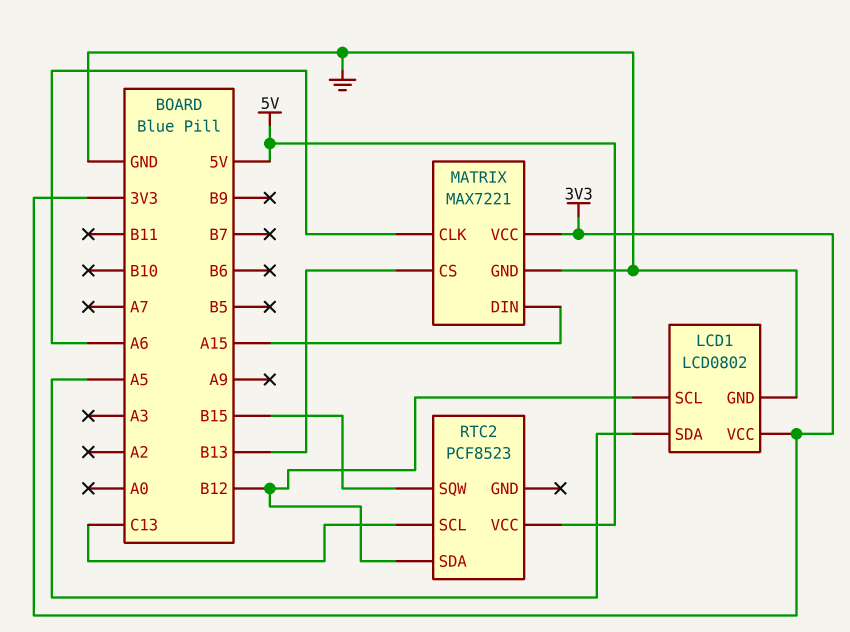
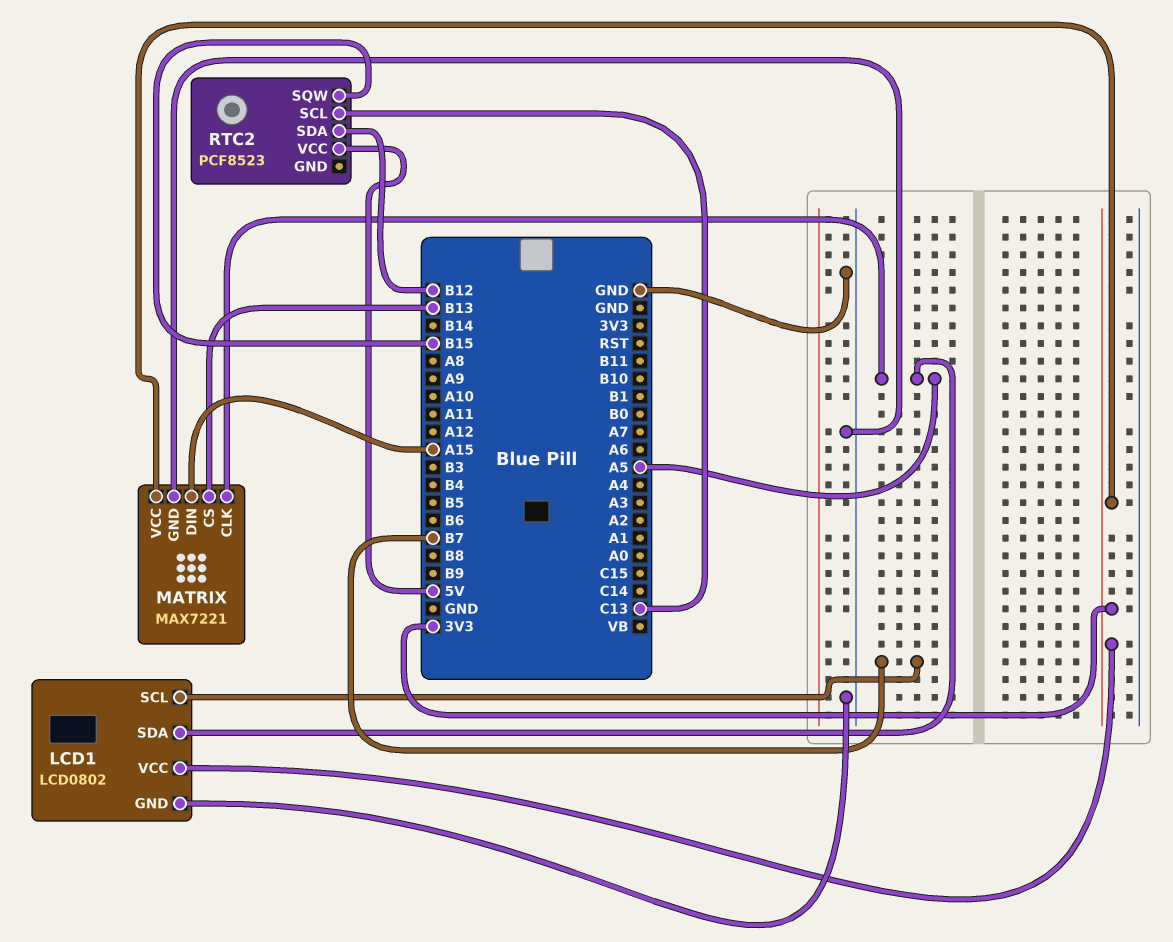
LCD1 pin SCL: B12 -> B7
MATRIX pin CLK: A6 -> A5

